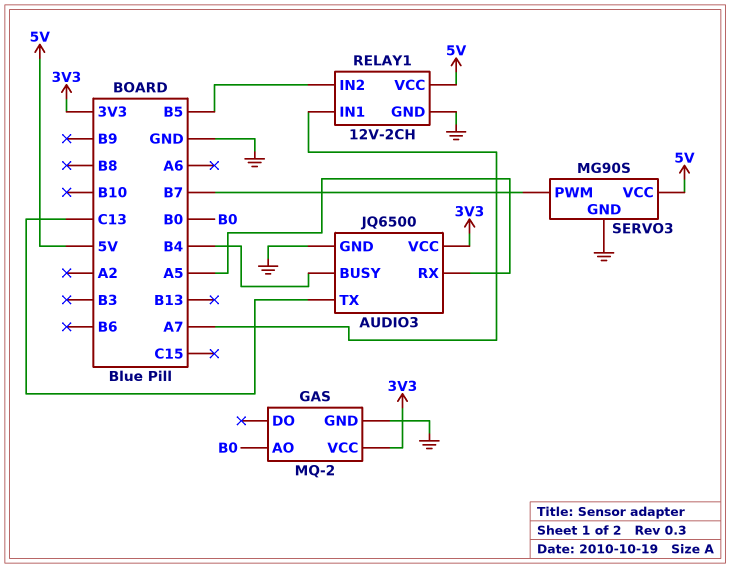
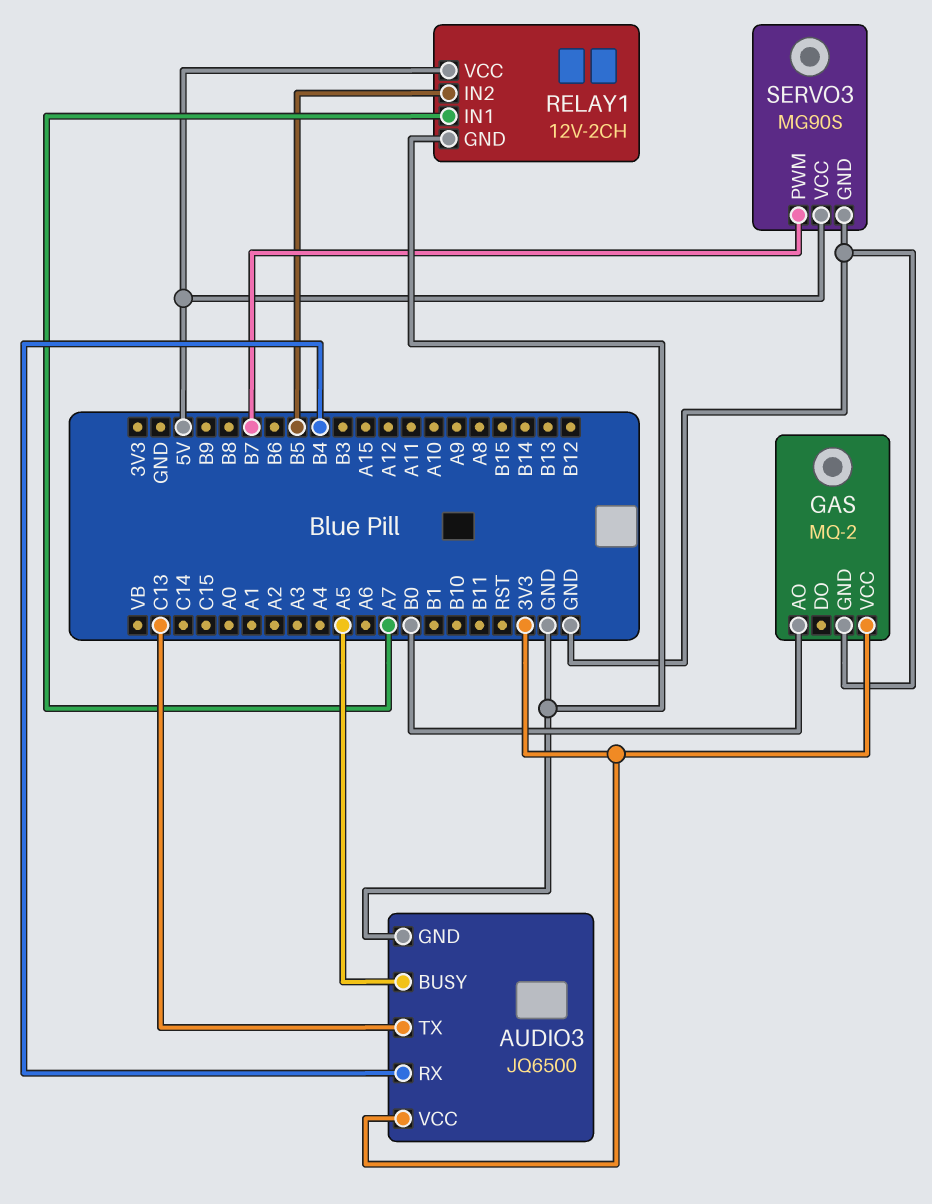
AUDIO3 pin BUSY: B4 -> A5
AUDIO3 pin RX: A5 -> B4

